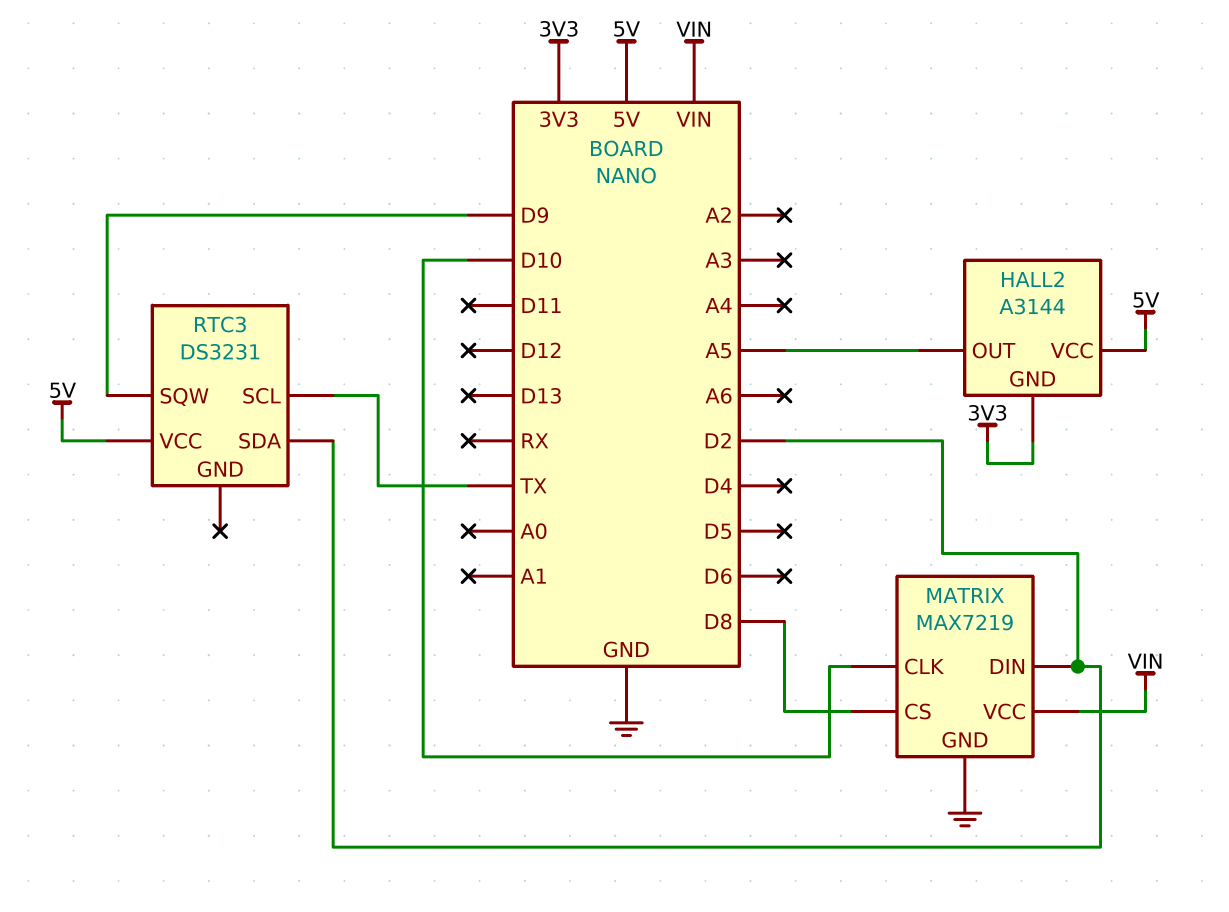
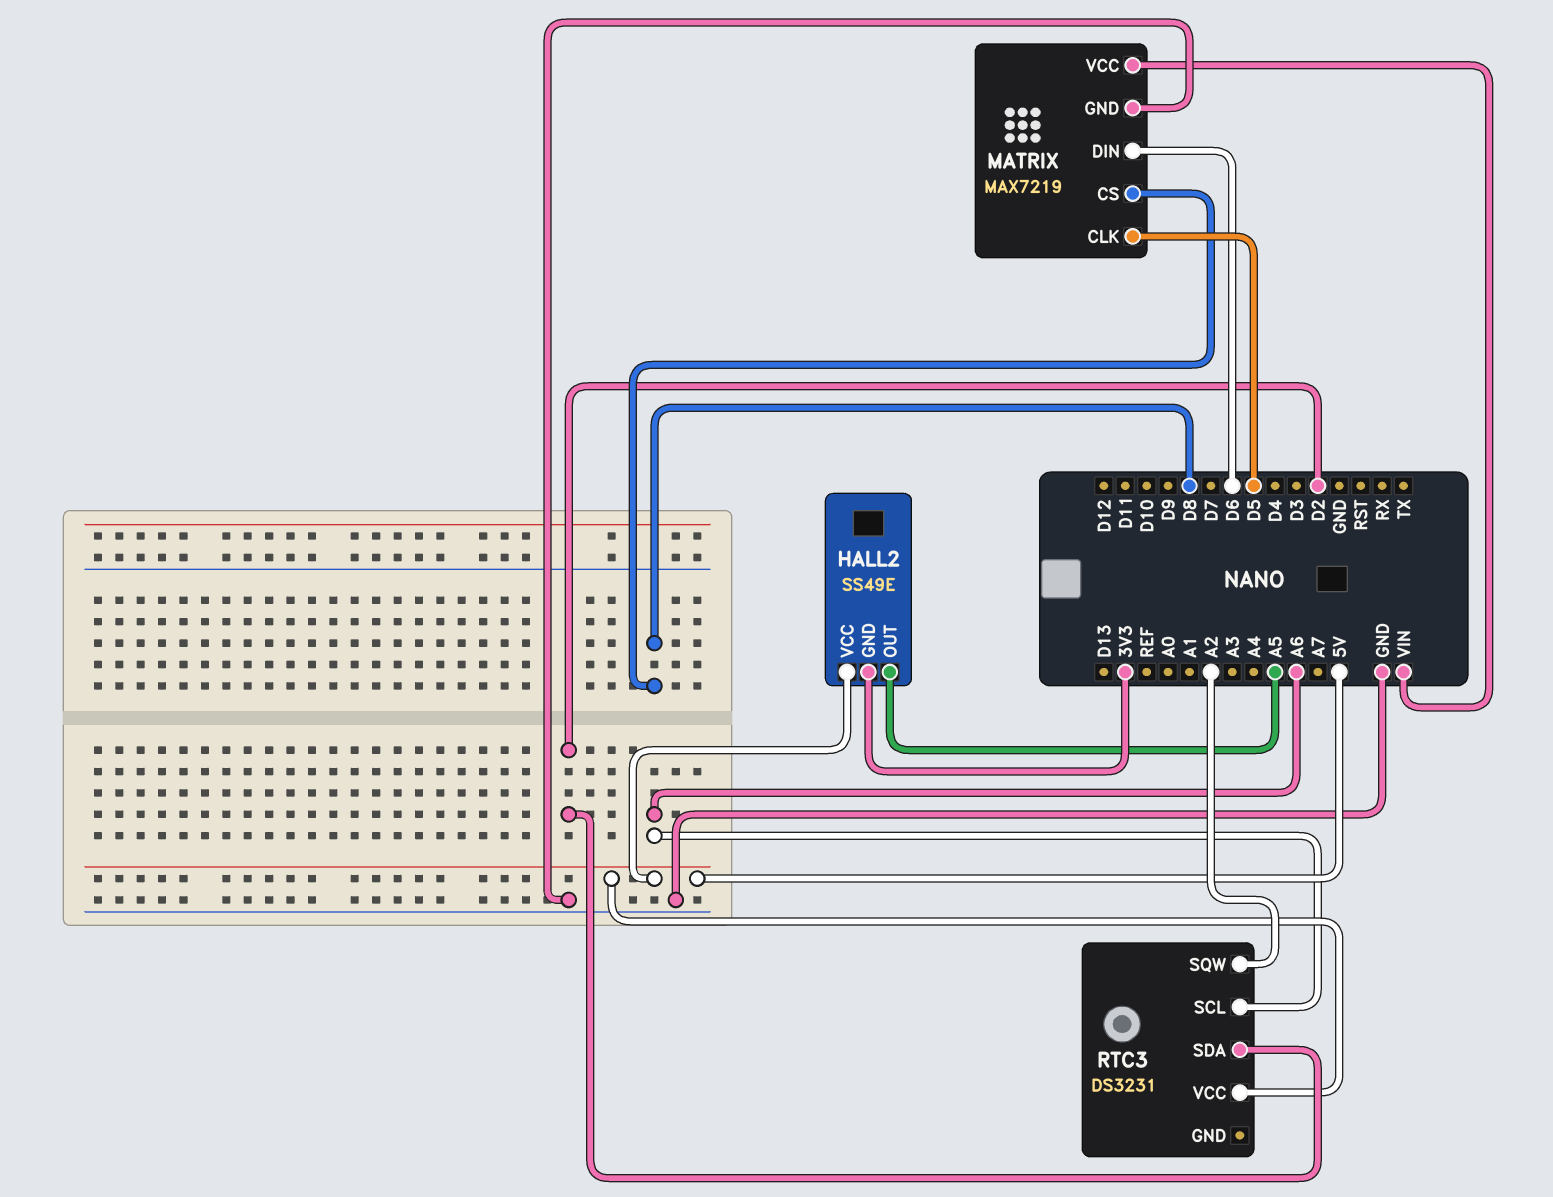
HALL2: A3144 -> SS49E
MATRIX pin CLK: D10 -> D5
MATRIX pin DIN: D2 -> D6
RTC3 pin SCL: TX -> A6
RTC3 pin SQW: D9 -> A2

